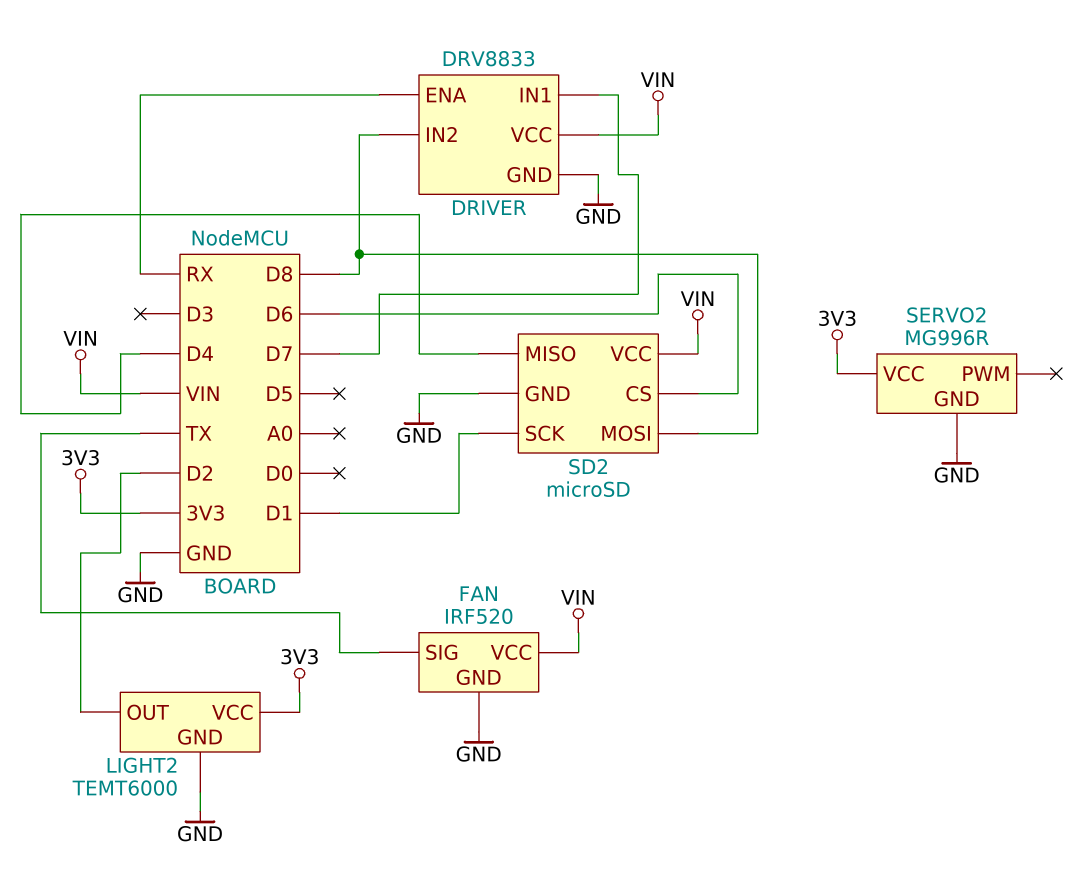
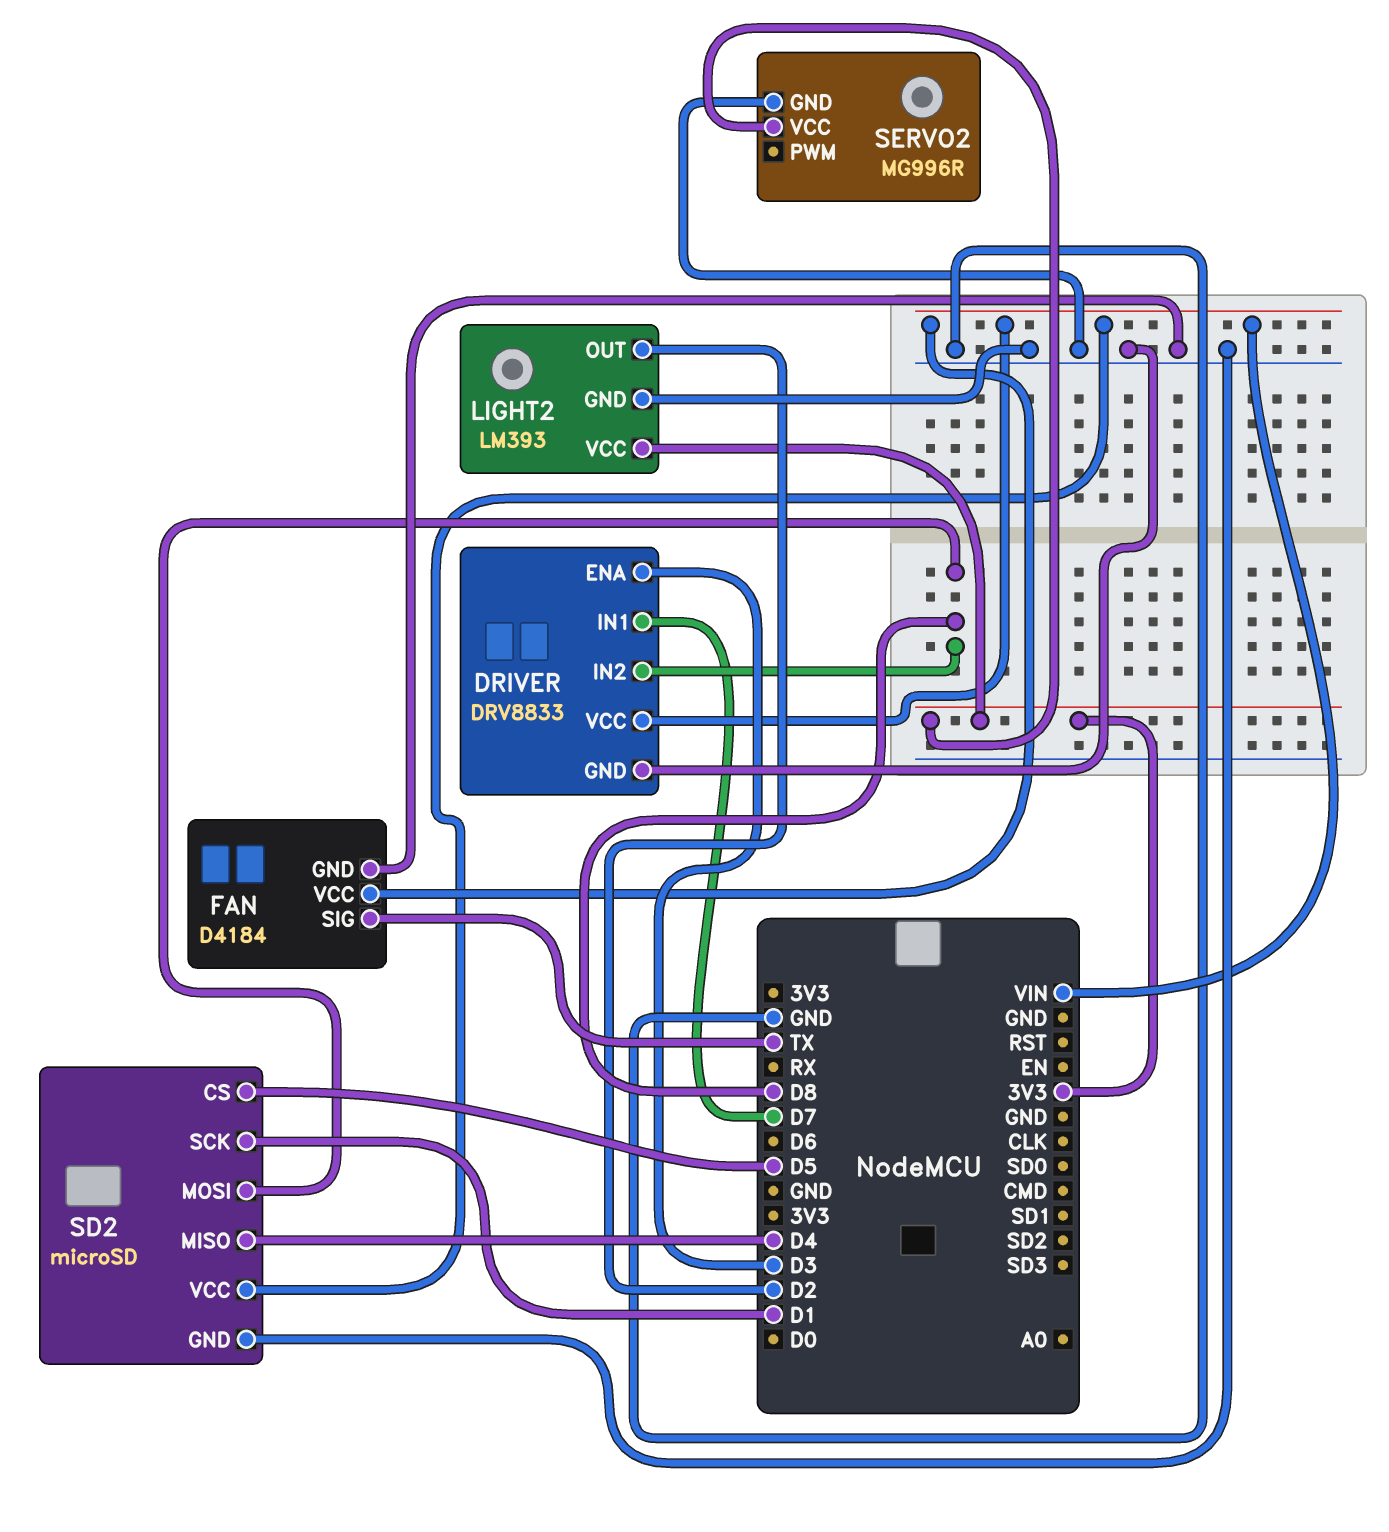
DRIVER pin ENA: RX -> D3
FAN: IRF520 -> D4184
LIGHT2: TEMT6000 -> LM393
SD2 pin CS: D6 -> D5

